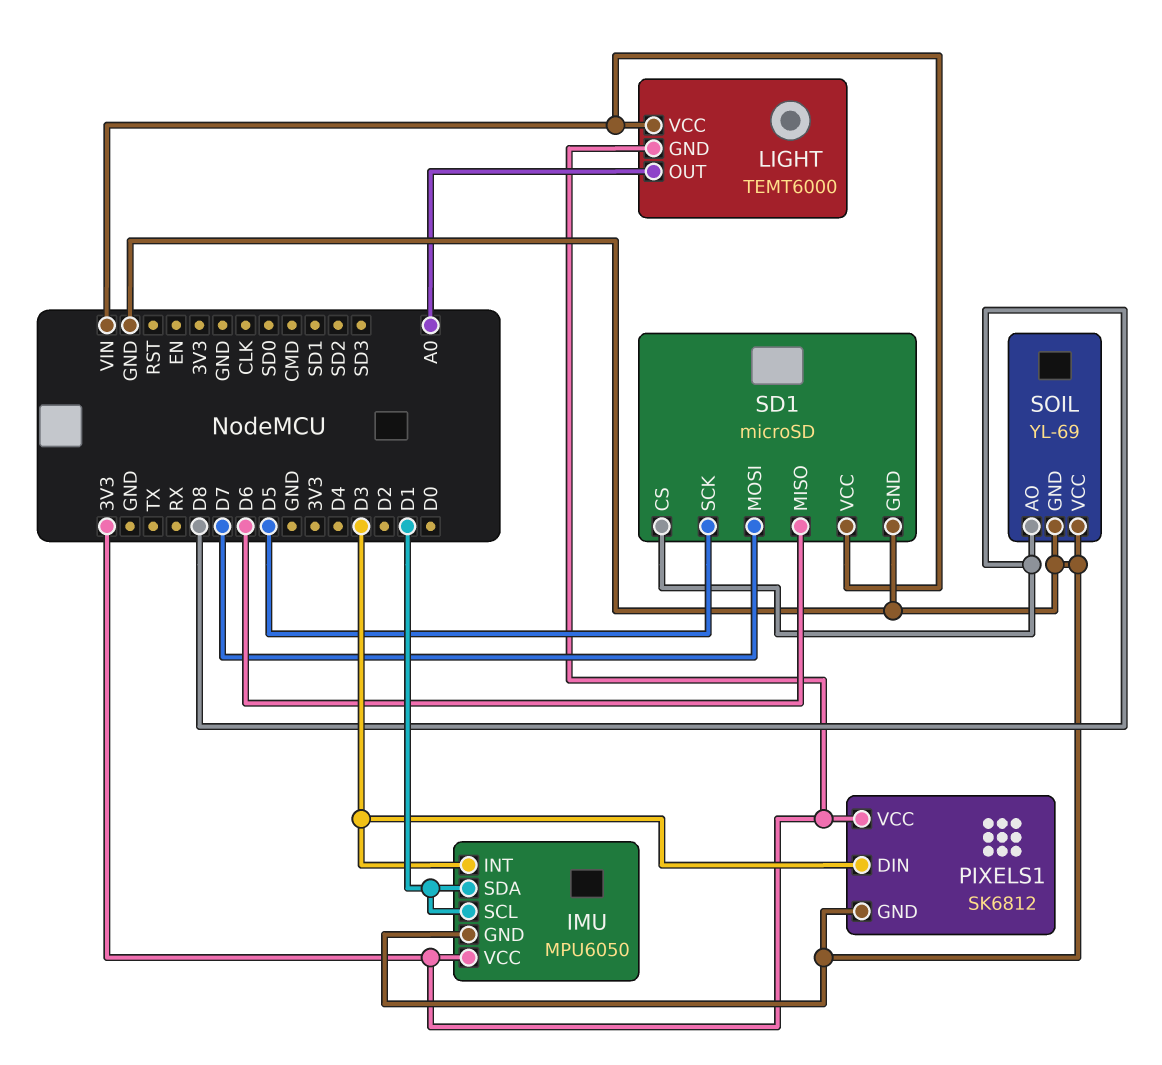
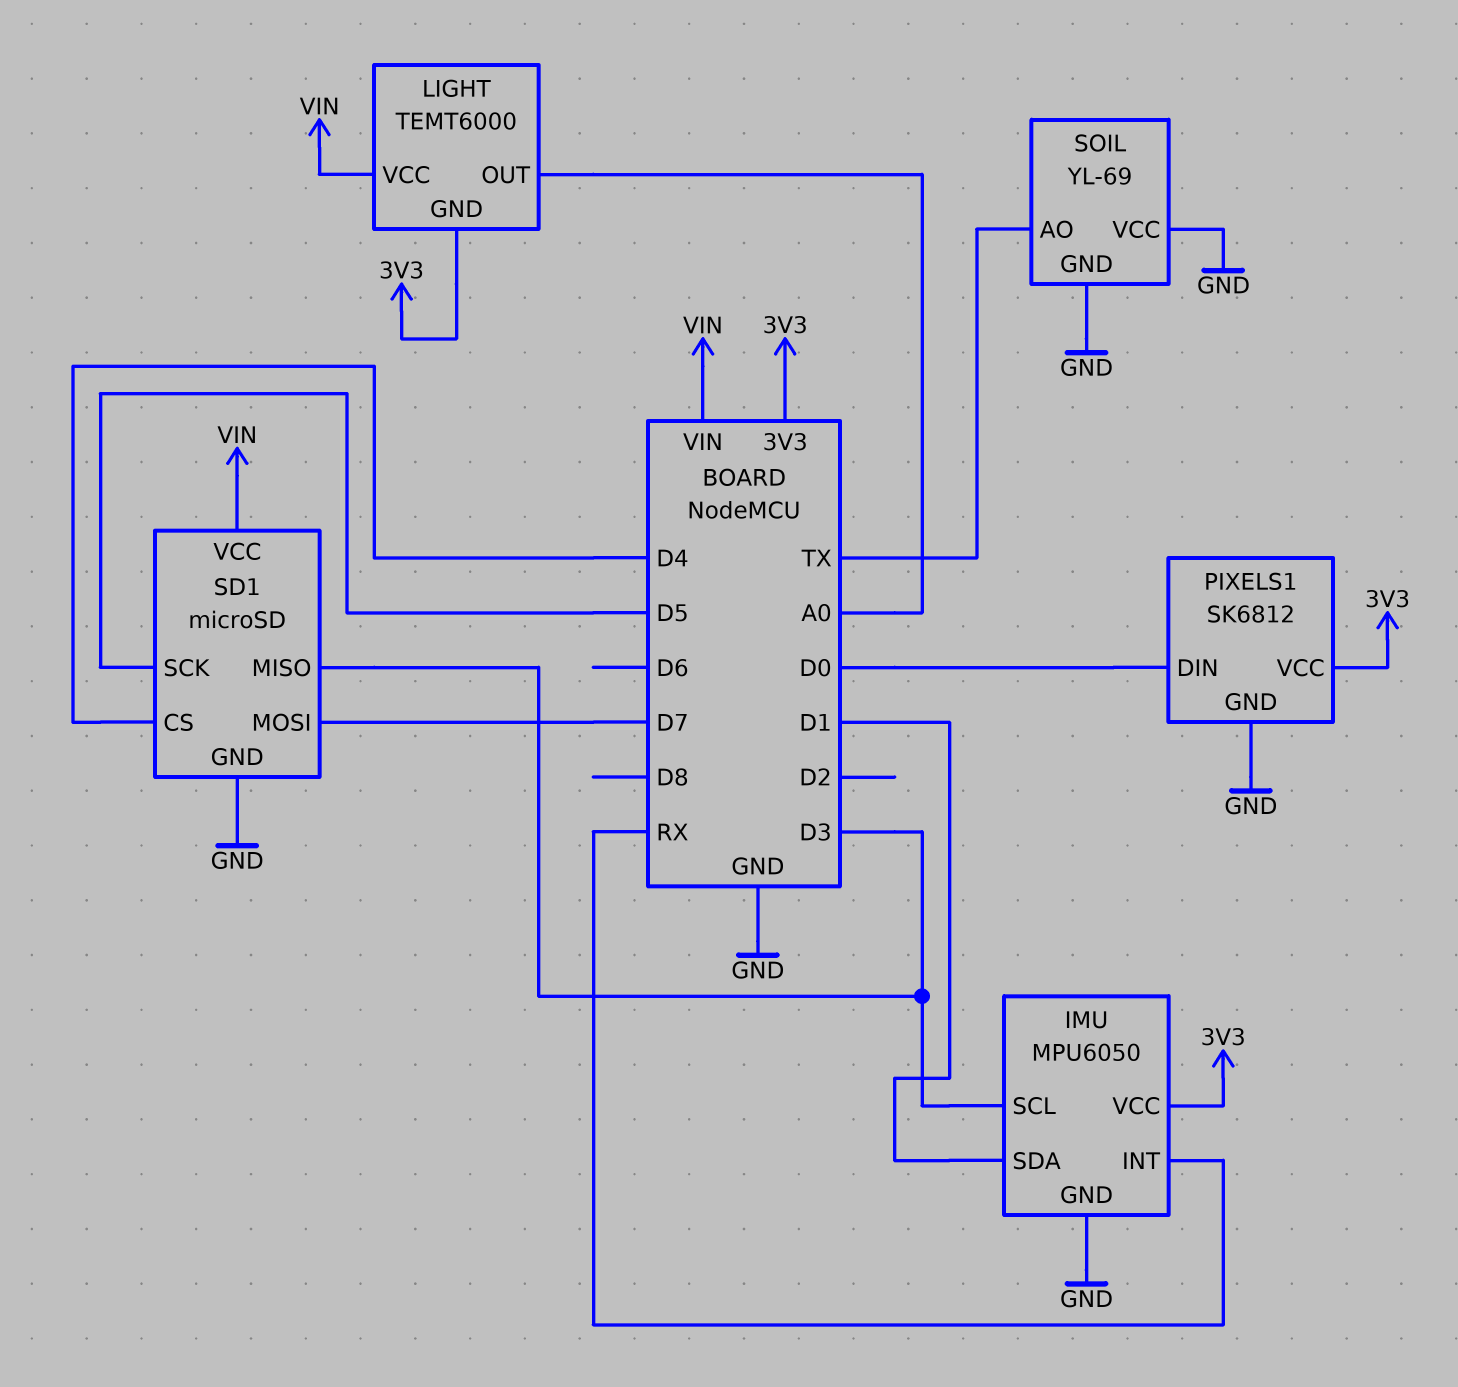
IMU pin INT: D3 -> RX
IMU pin SCL: D1 -> D3
PIXELS1 pin DIN: D3 -> D0
SD1 pin CS: D8 -> D4
SD1 pin MISO: D6 -> D3
SOIL pin AO: D8 -> TX

